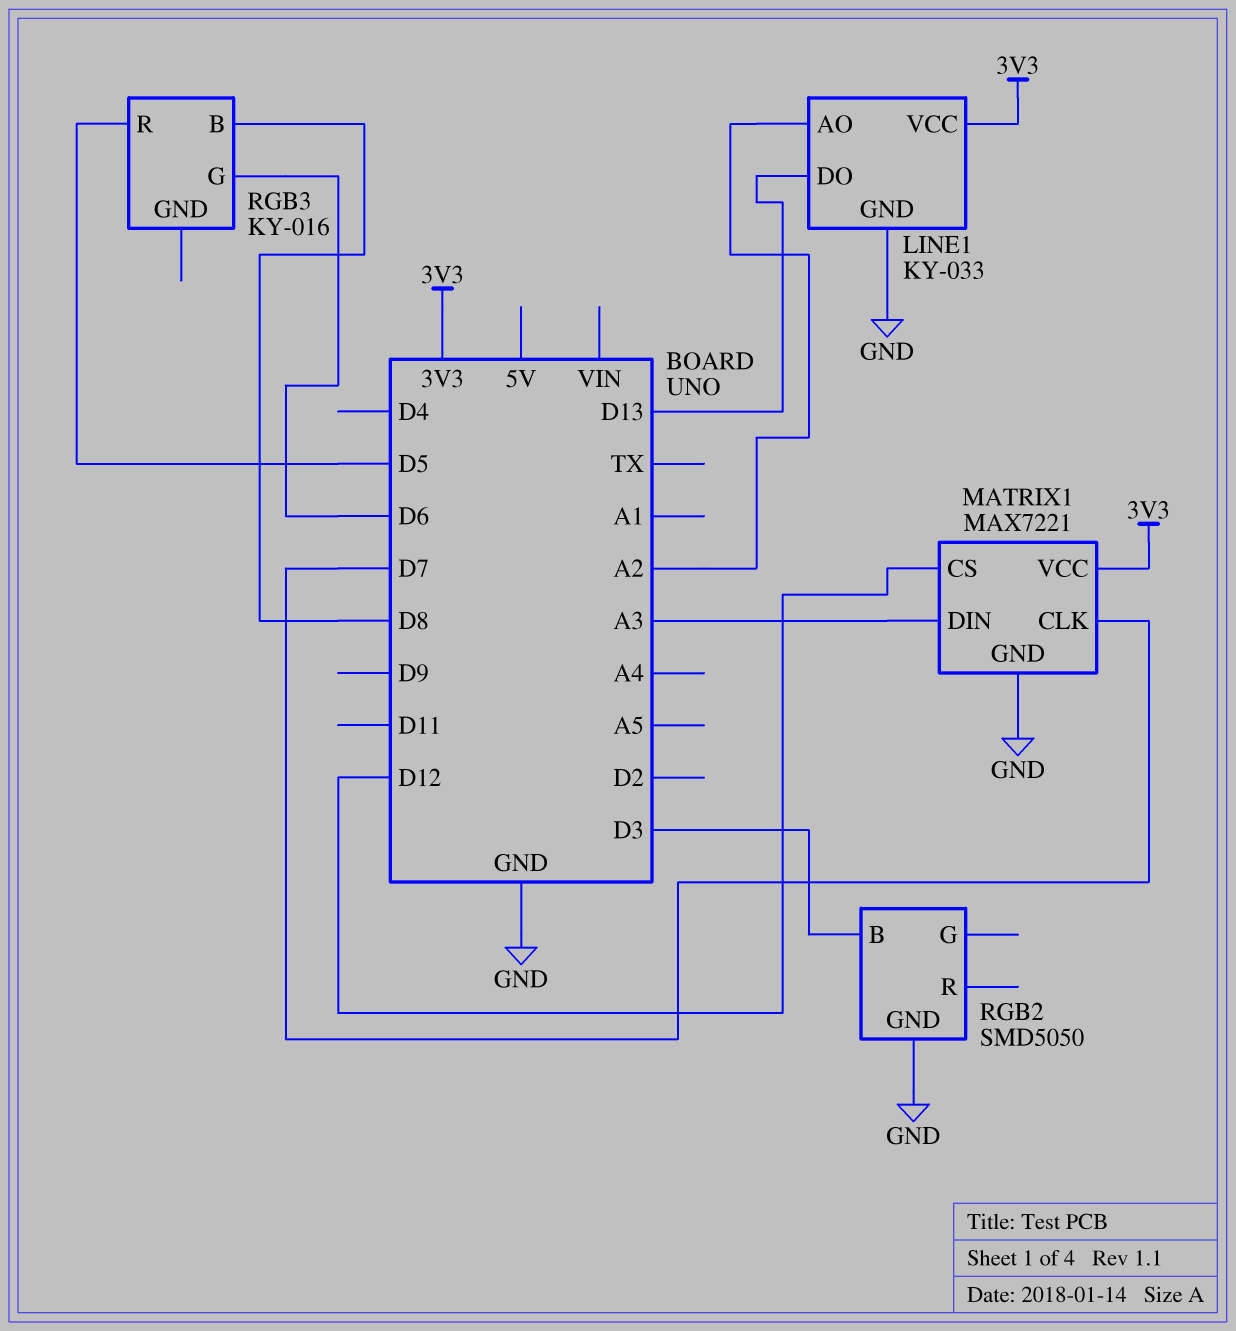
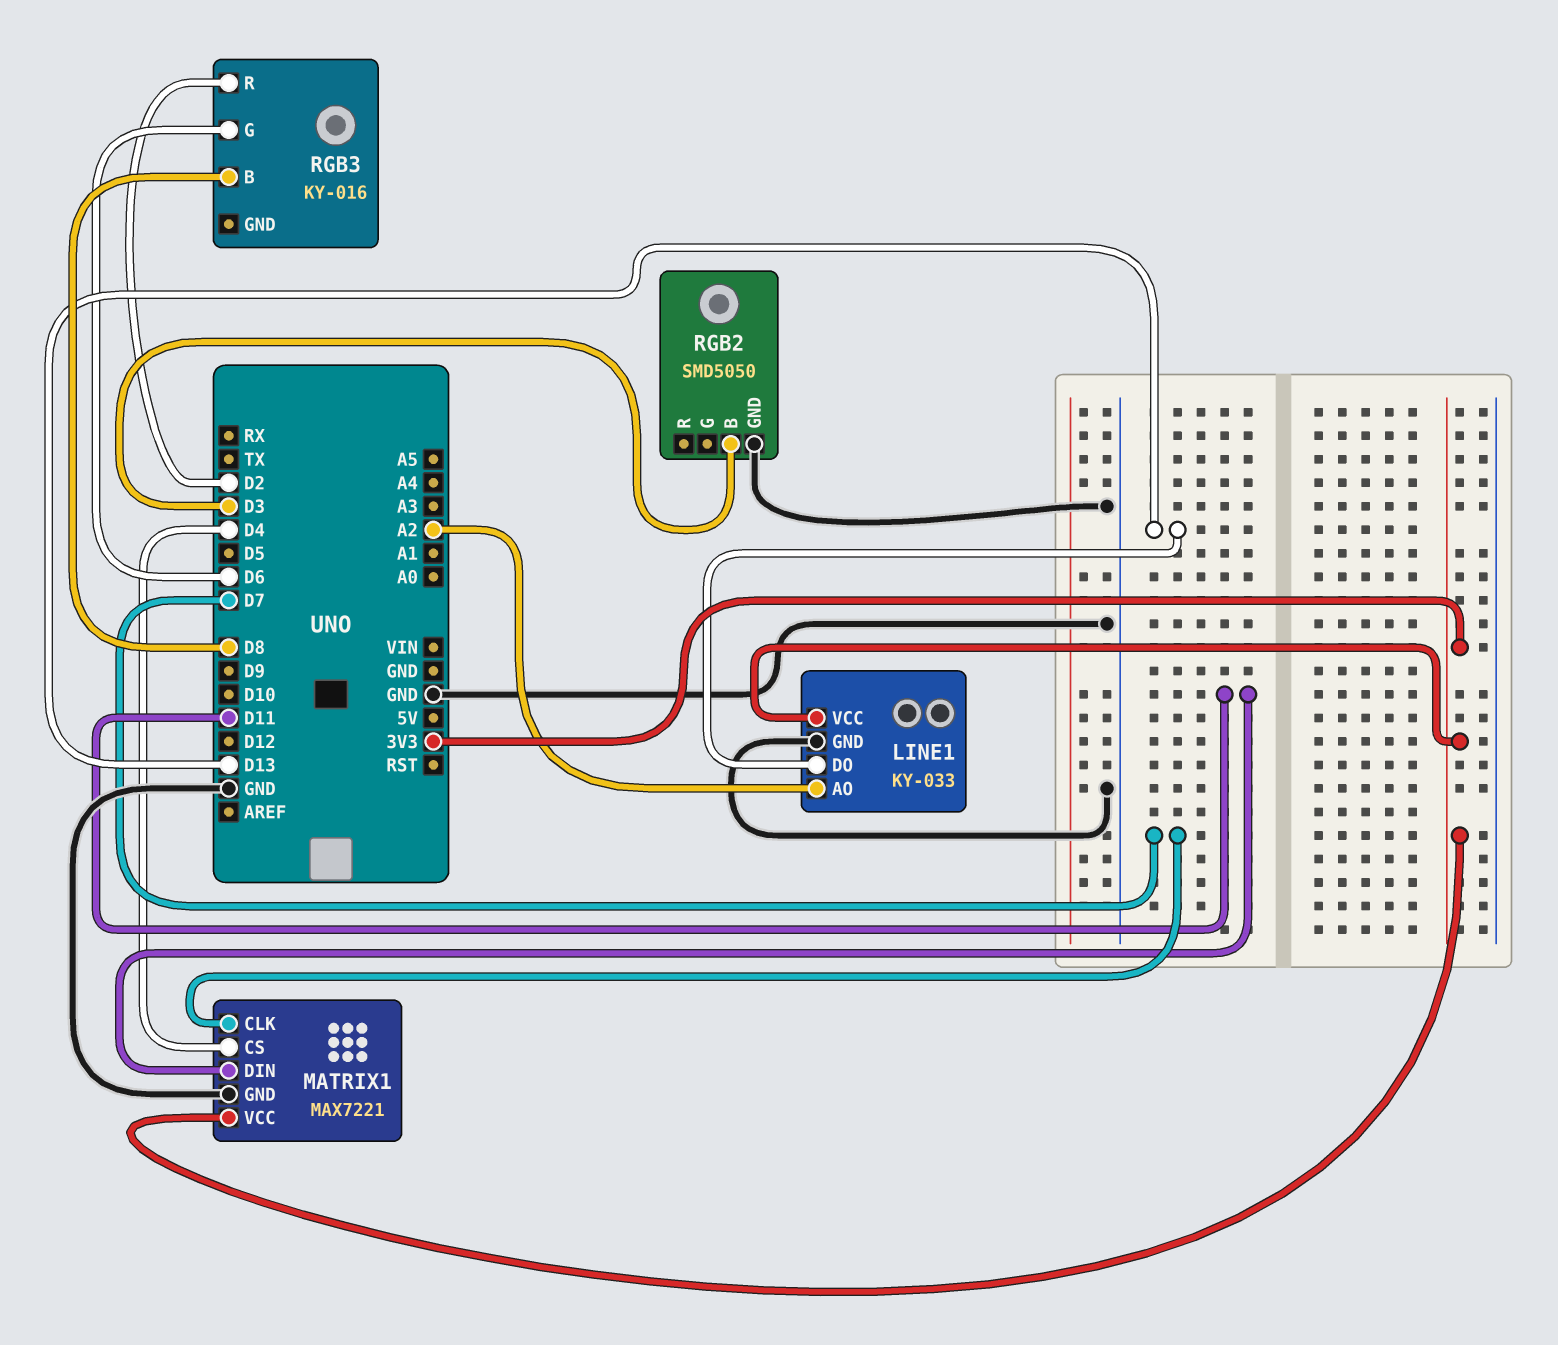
MATRIX1 pin CS: D12 -> D4
MATRIX1 pin DIN: A3 -> D11
RGB3 pin R: D5 -> D2

